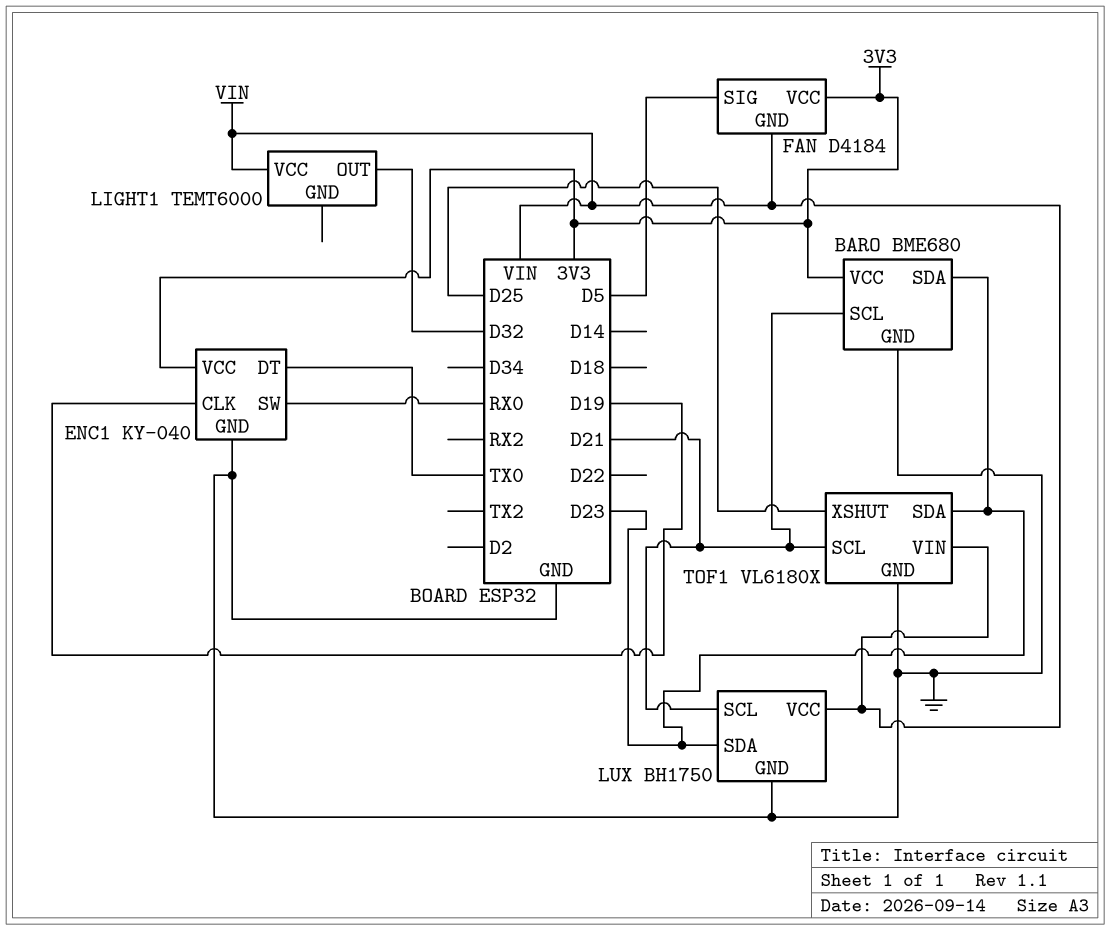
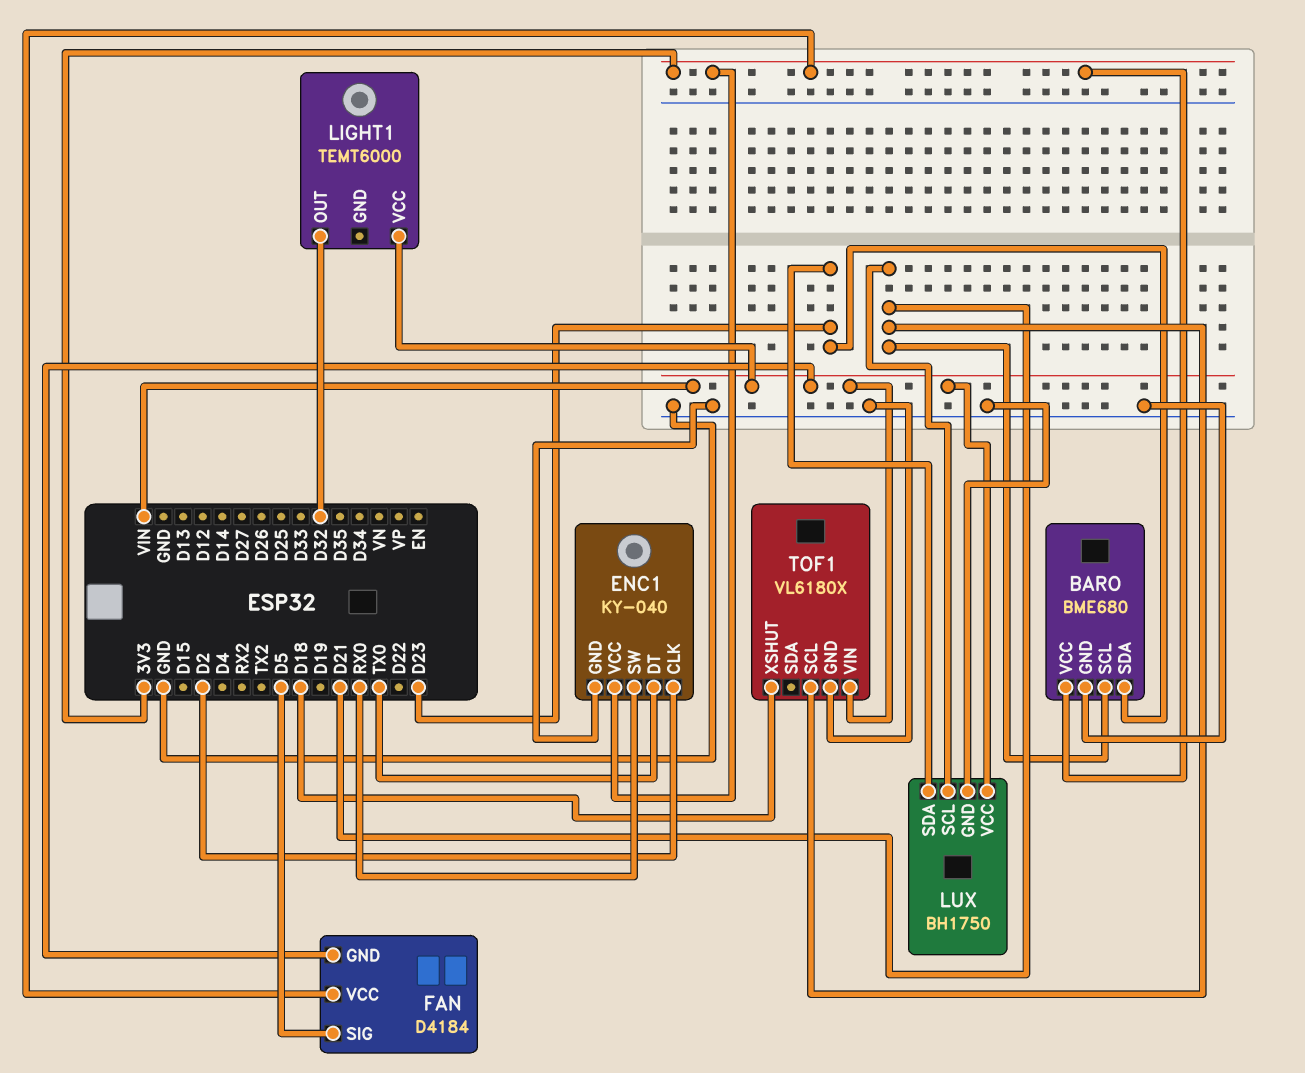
ENC1 pin CLK: D19 -> D2
TOF1 pin SDA: D23 -> none
TOF1 pin XSHUT: D25 -> D18

